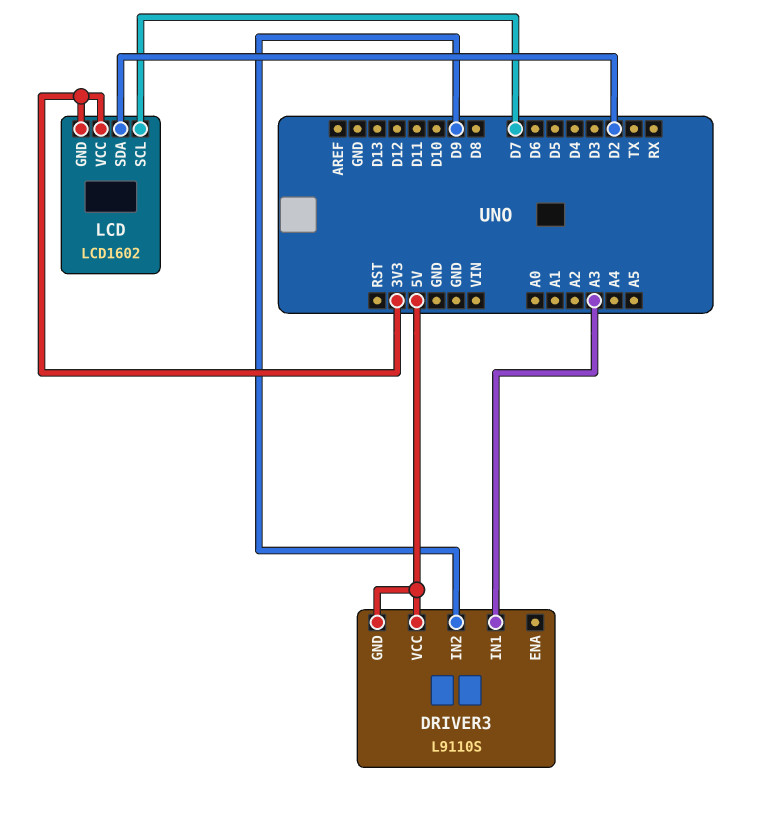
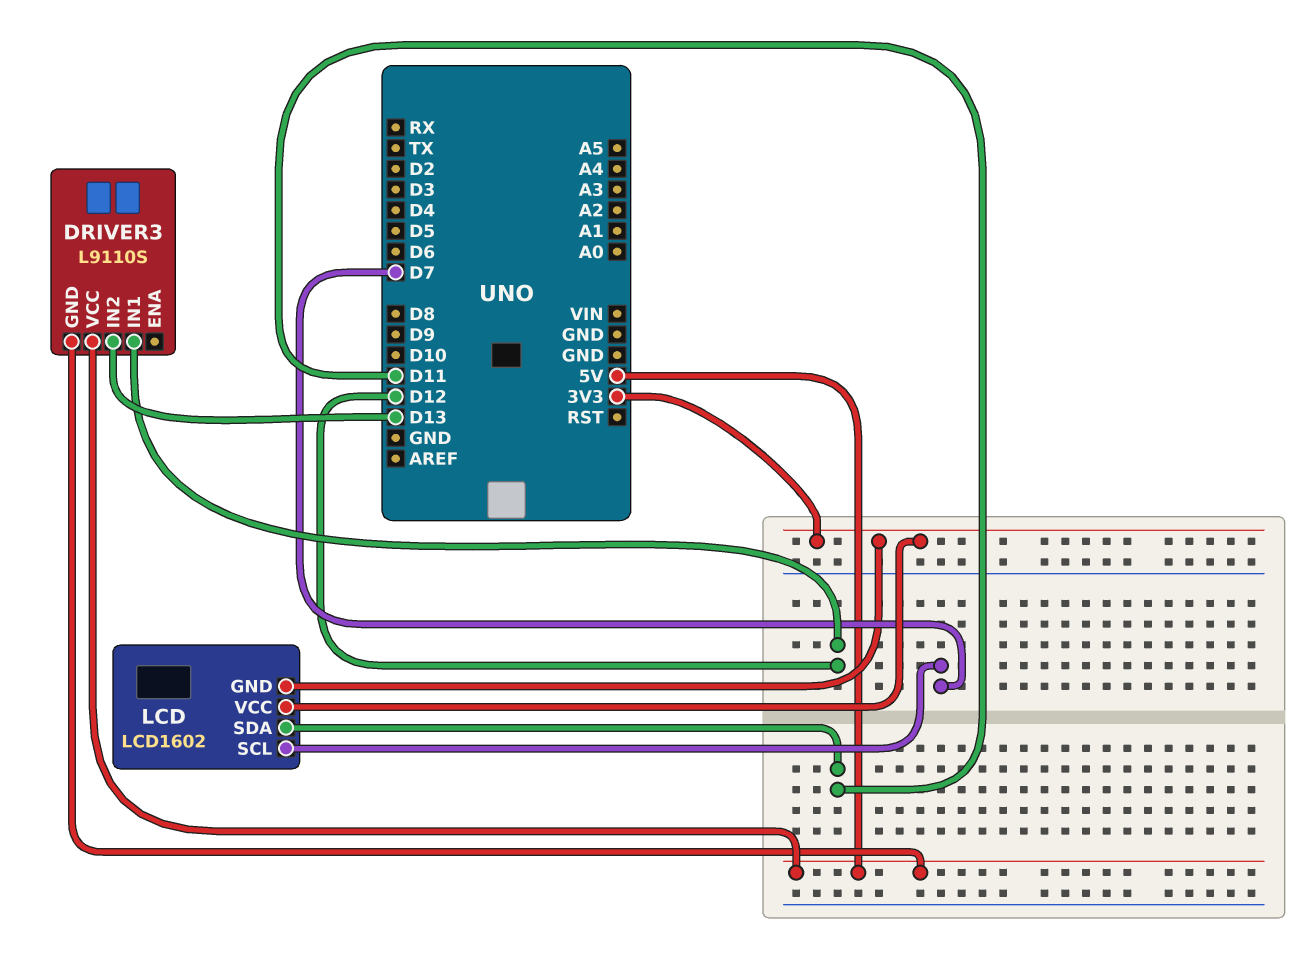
DRIVER3 pin IN1: A3 -> D12
DRIVER3 pin IN2: D9 -> D13
LCD pin SDA: D2 -> D11

